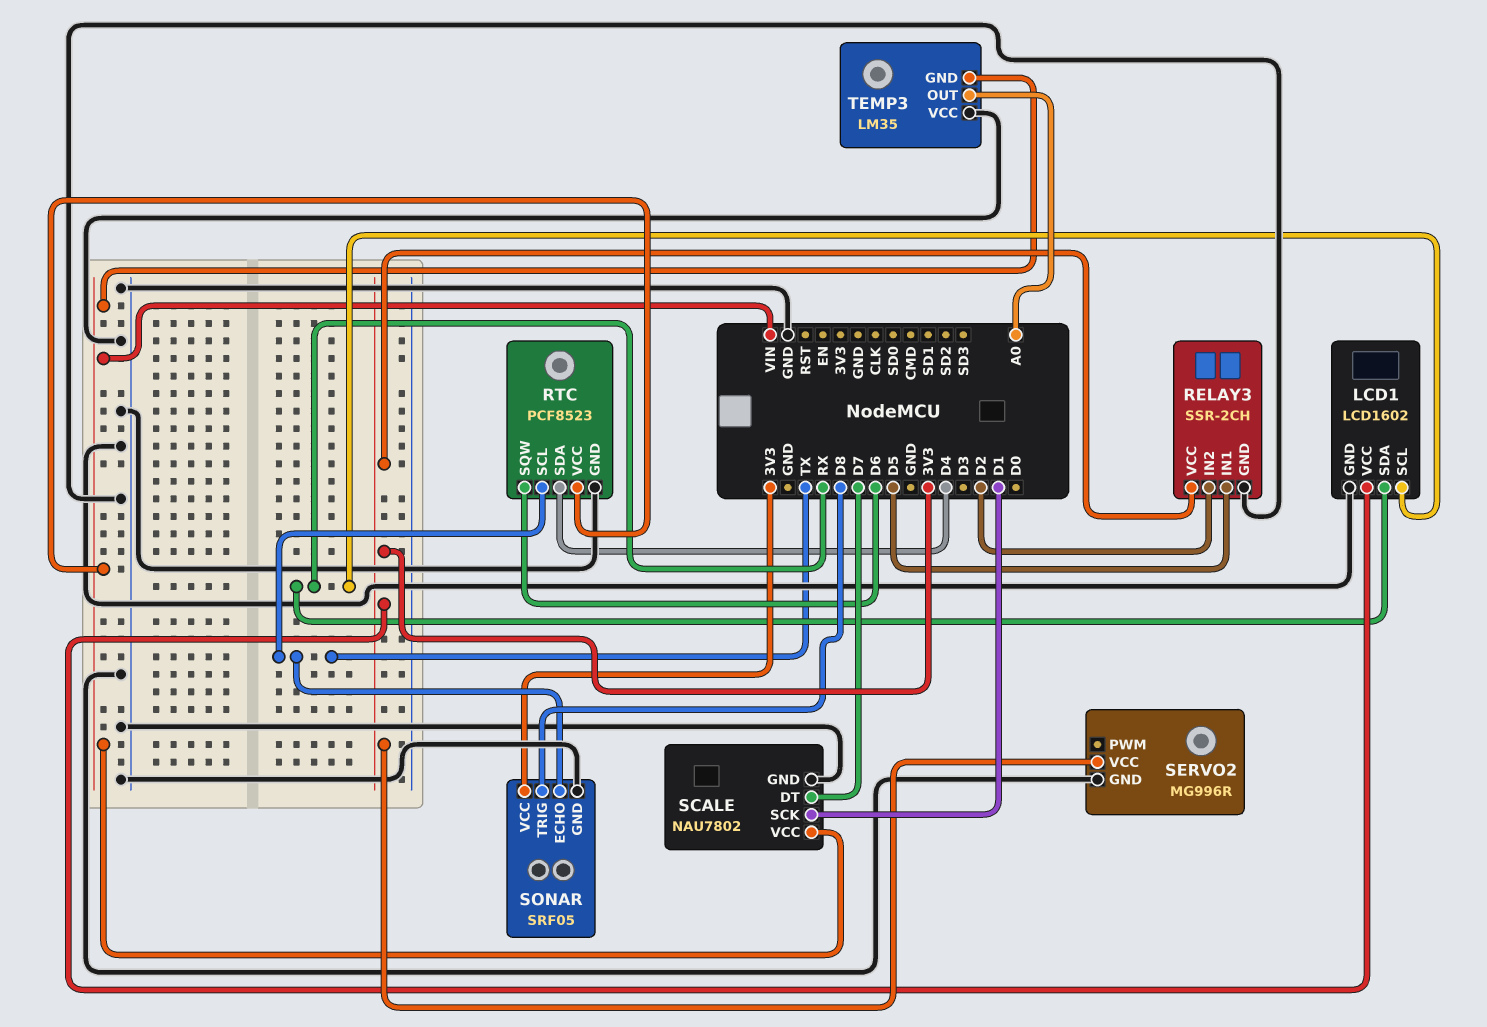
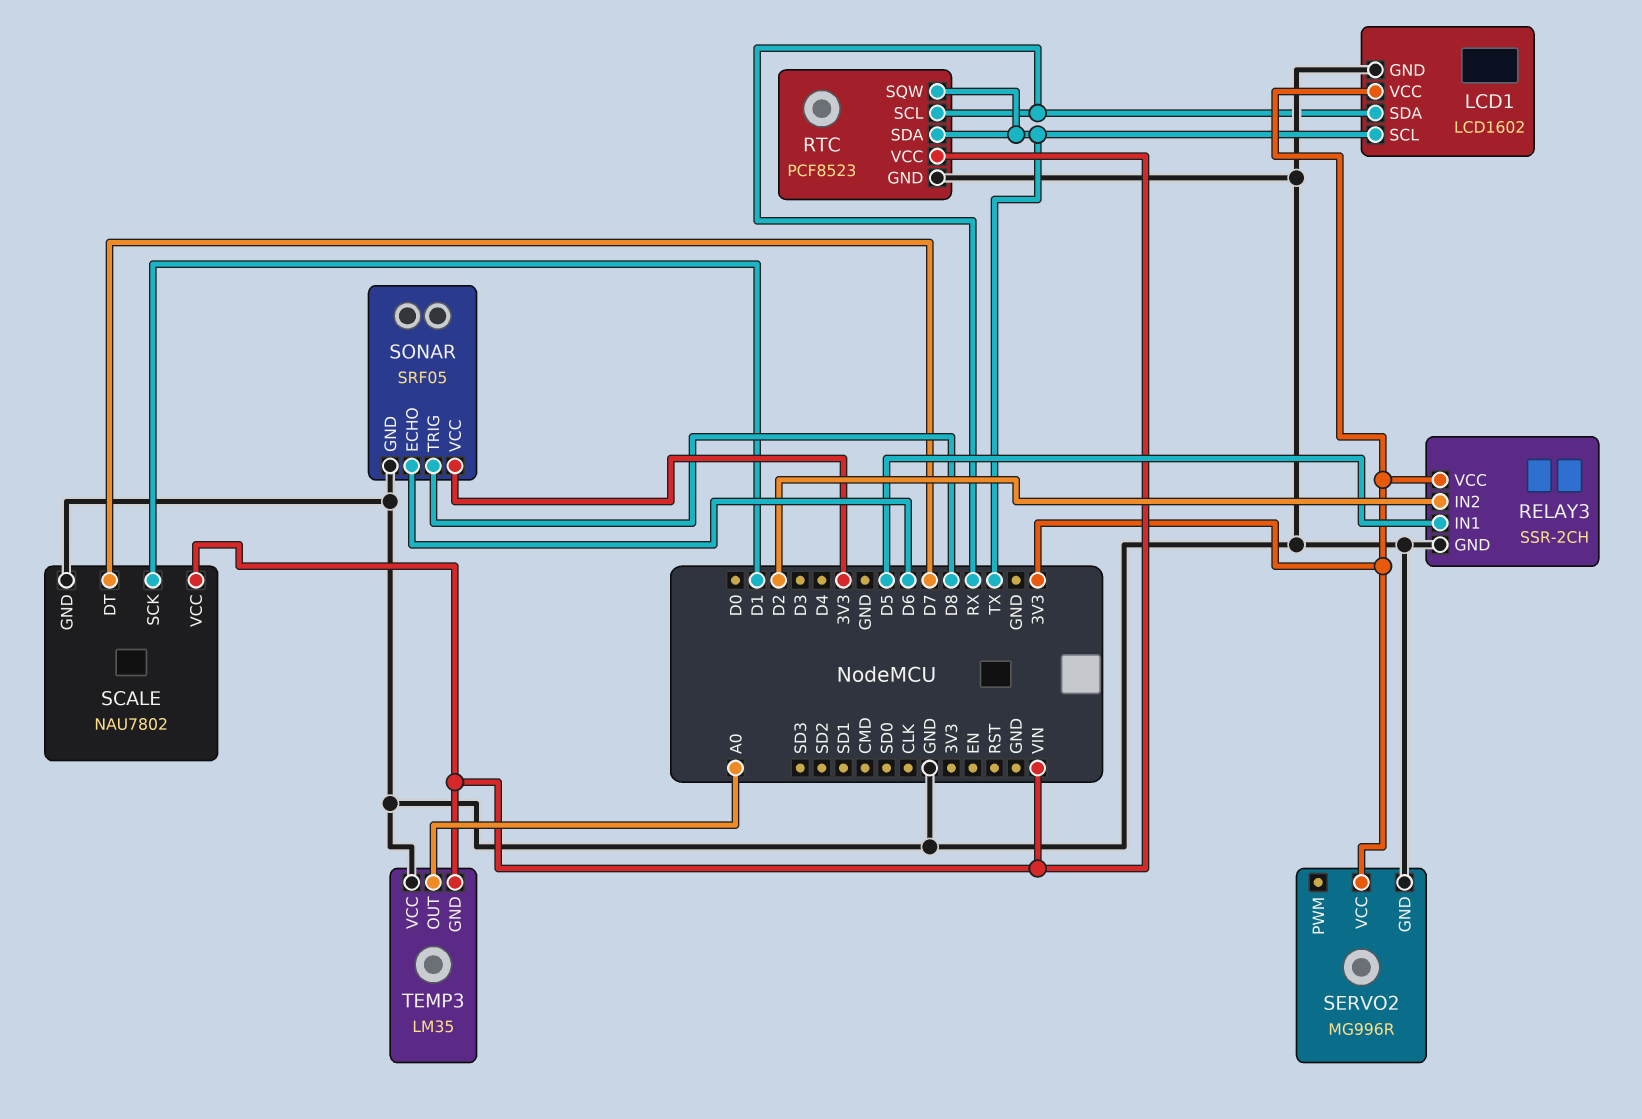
LCD1 pin SCL: RX -> TX
RTC pin SCL: TX -> RX
RTC pin SDA: D4 -> TX
RTC pin SQW: D6 -> TX
SONAR pin ECHO: TX -> D6

